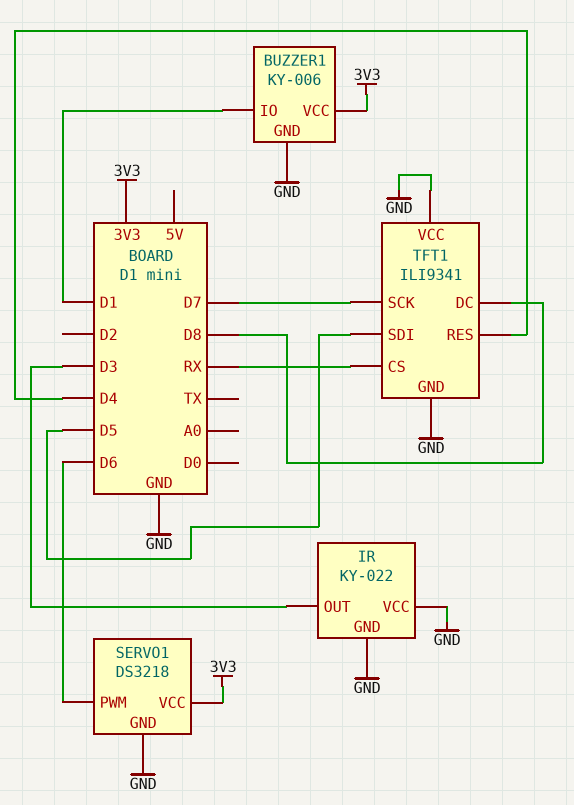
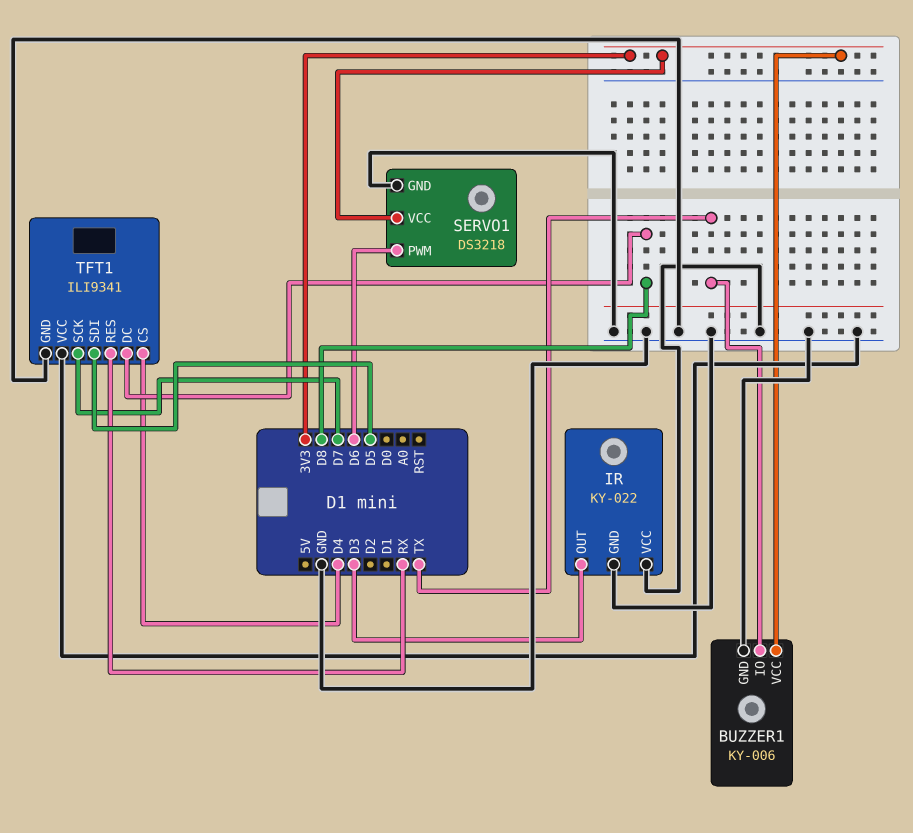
BUZZER1 pin IO: D1 -> TX
TFT1 pin CS: RX -> D4
TFT1 pin RES: D4 -> RX

